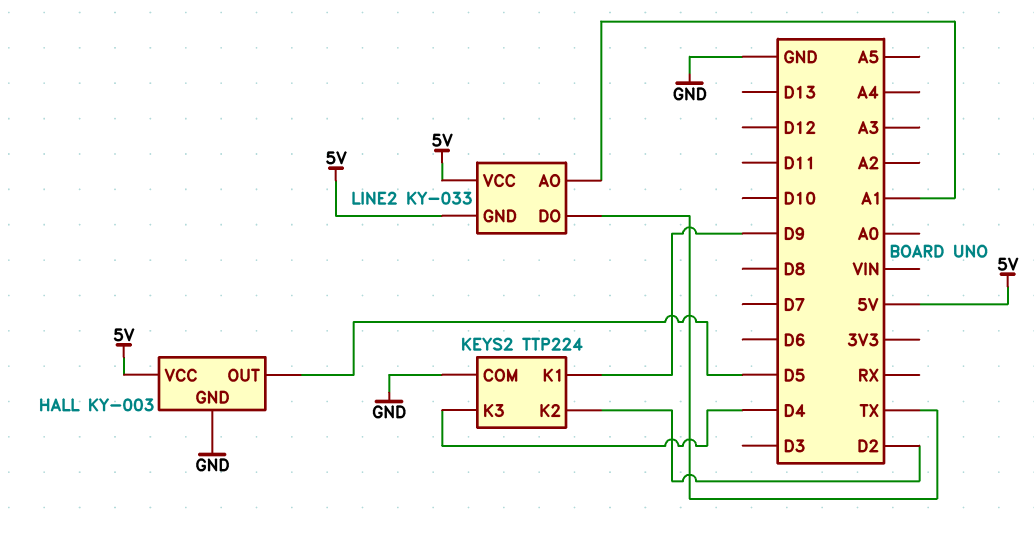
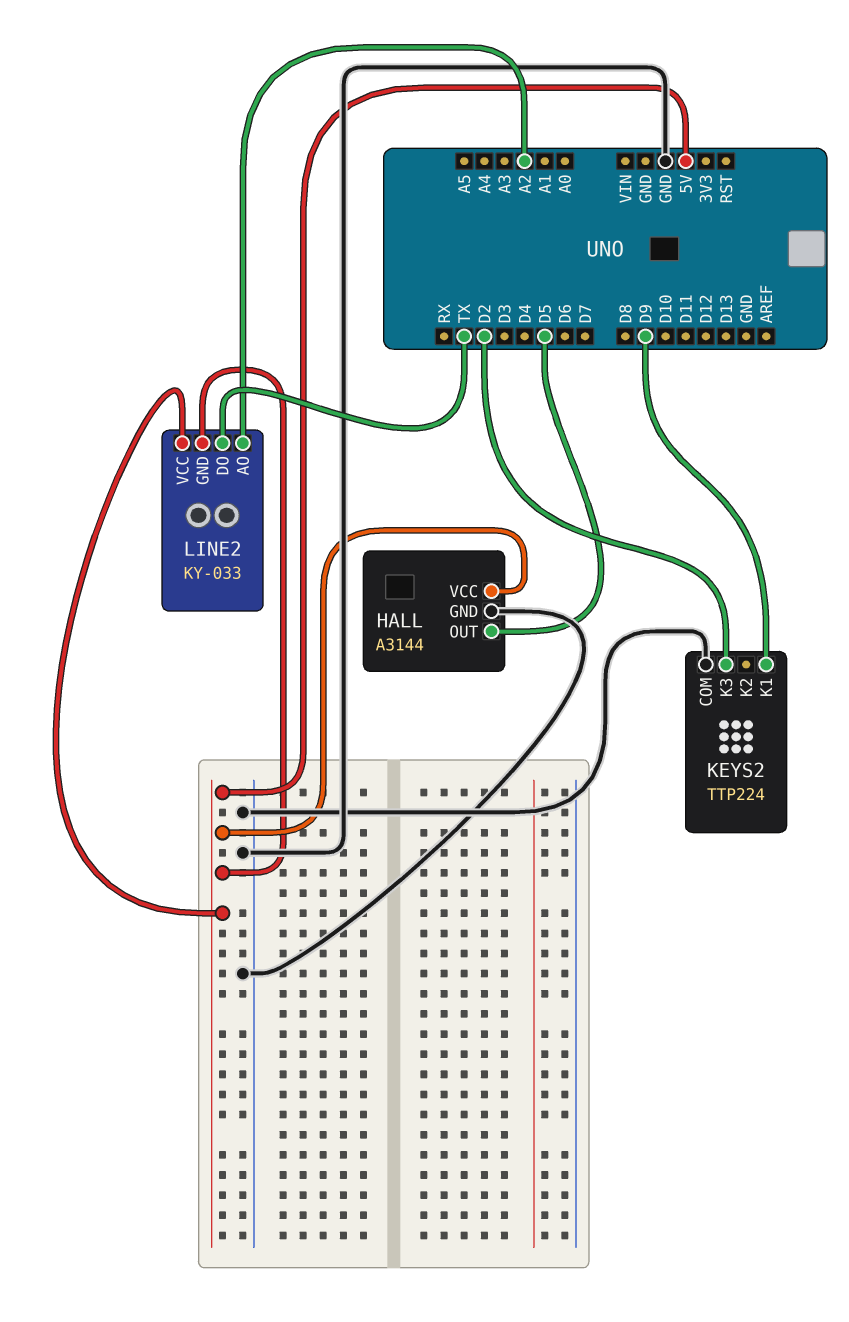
HALL: KY-003 -> A3144
KEYS2 pin K2: D2 -> none
KEYS2 pin K3: D4 -> D2
LINE2 pin AO: A1 -> A2

